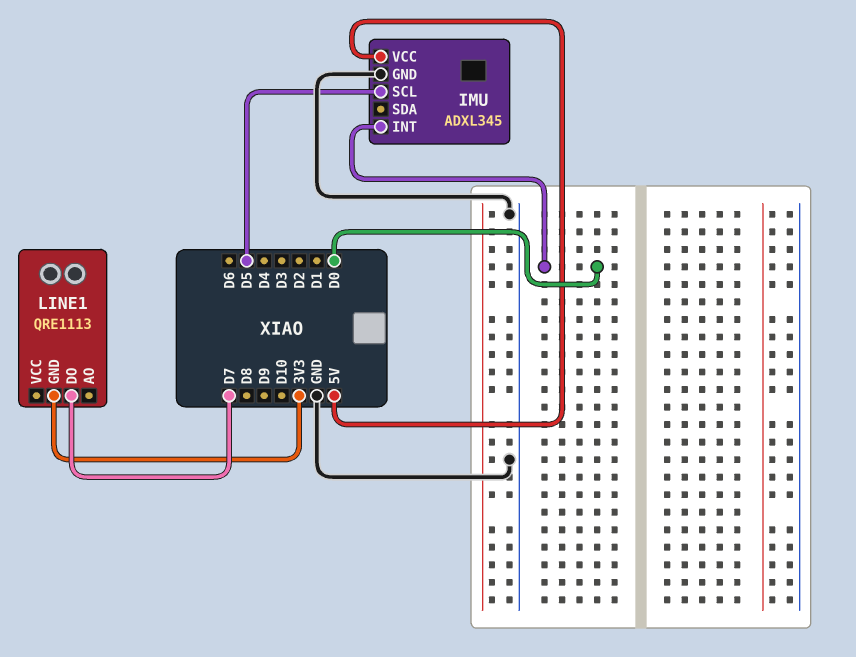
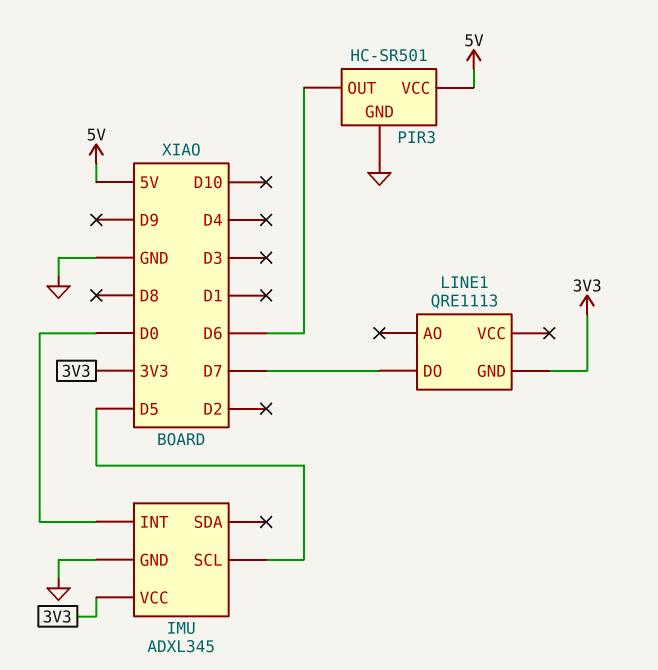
IMU pin VCC: 5V -> 3V3
PIR3: none -> HC-SR501
PIR3 pin GND: none -> GND
PIR3 pin OUT: none -> D6
PIR3 pin VCC: none -> 5V

